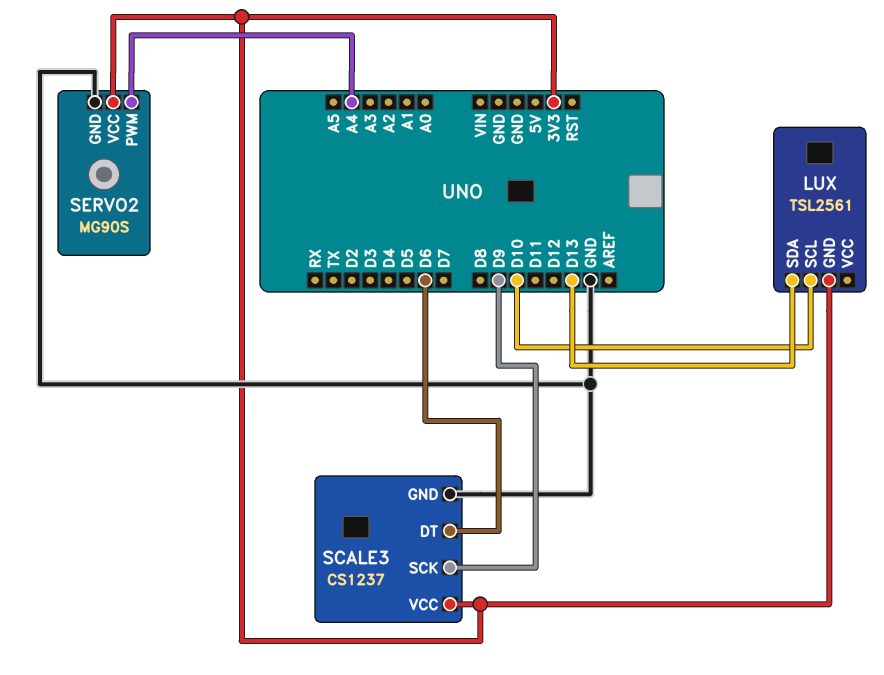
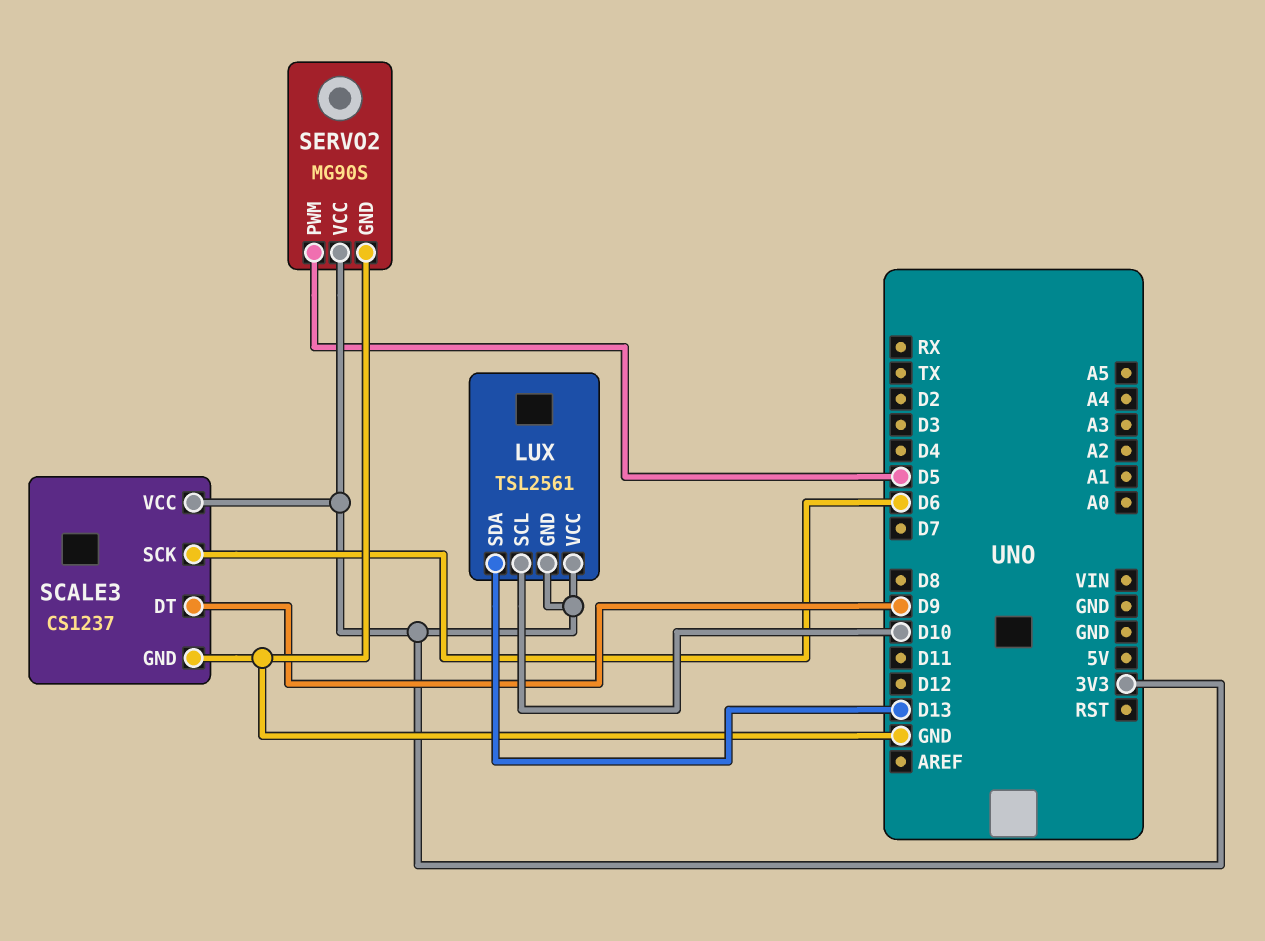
LUX pin VCC: none -> 3V3
SCALE3 pin DT: D6 -> D9
SCALE3 pin SCK: D9 -> D6
SERVO2 pin PWM: A4 -> D5

